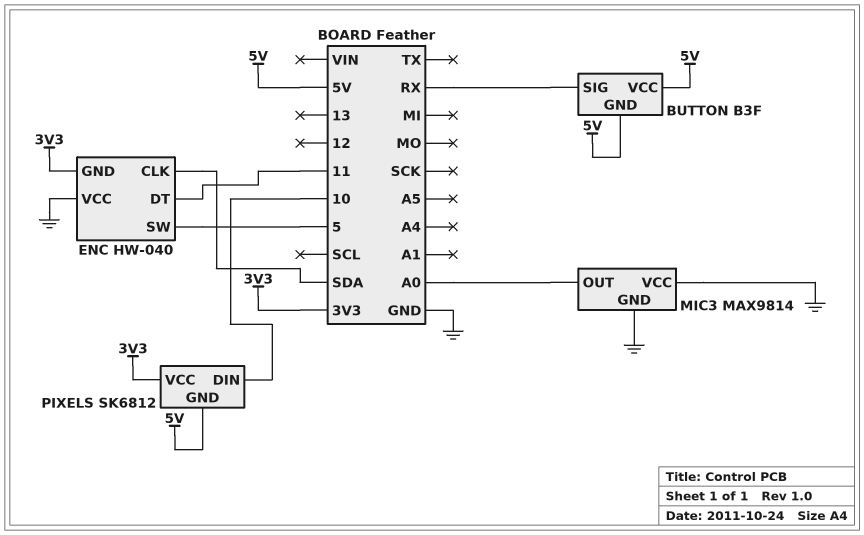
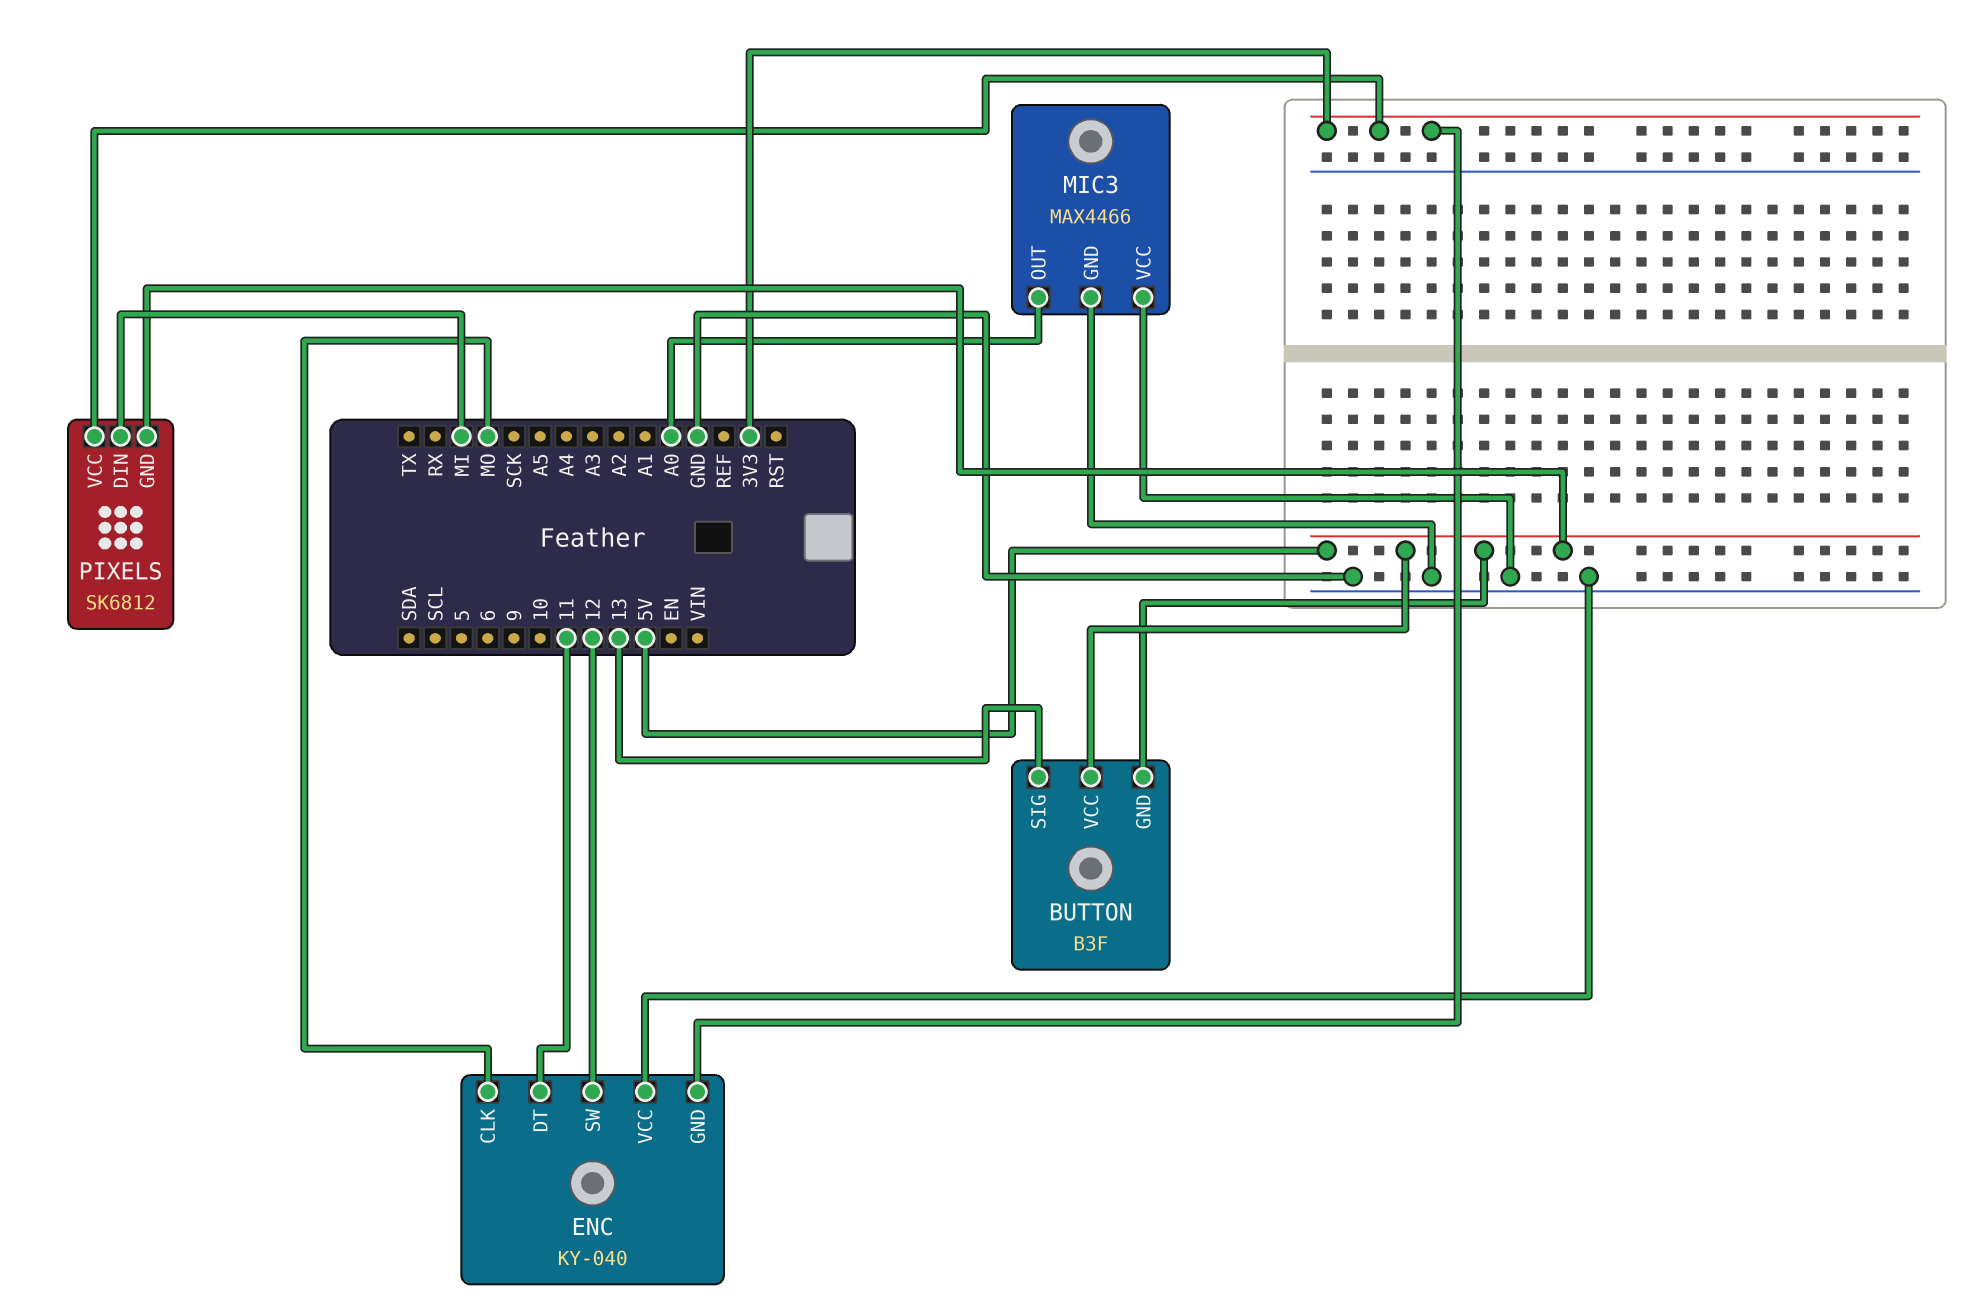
BUTTON pin SIG: RX -> 13
ENC: HW-040 -> KY-040
ENC pin CLK: SDA -> MO
ENC pin SW: 5 -> 12
MIC3: MAX9814 -> MAX4466
PIXELS pin DIN: 10 -> MI

